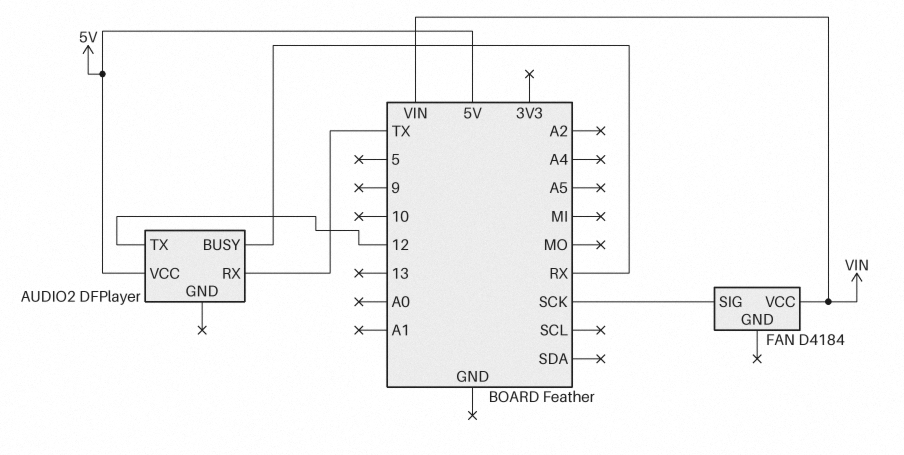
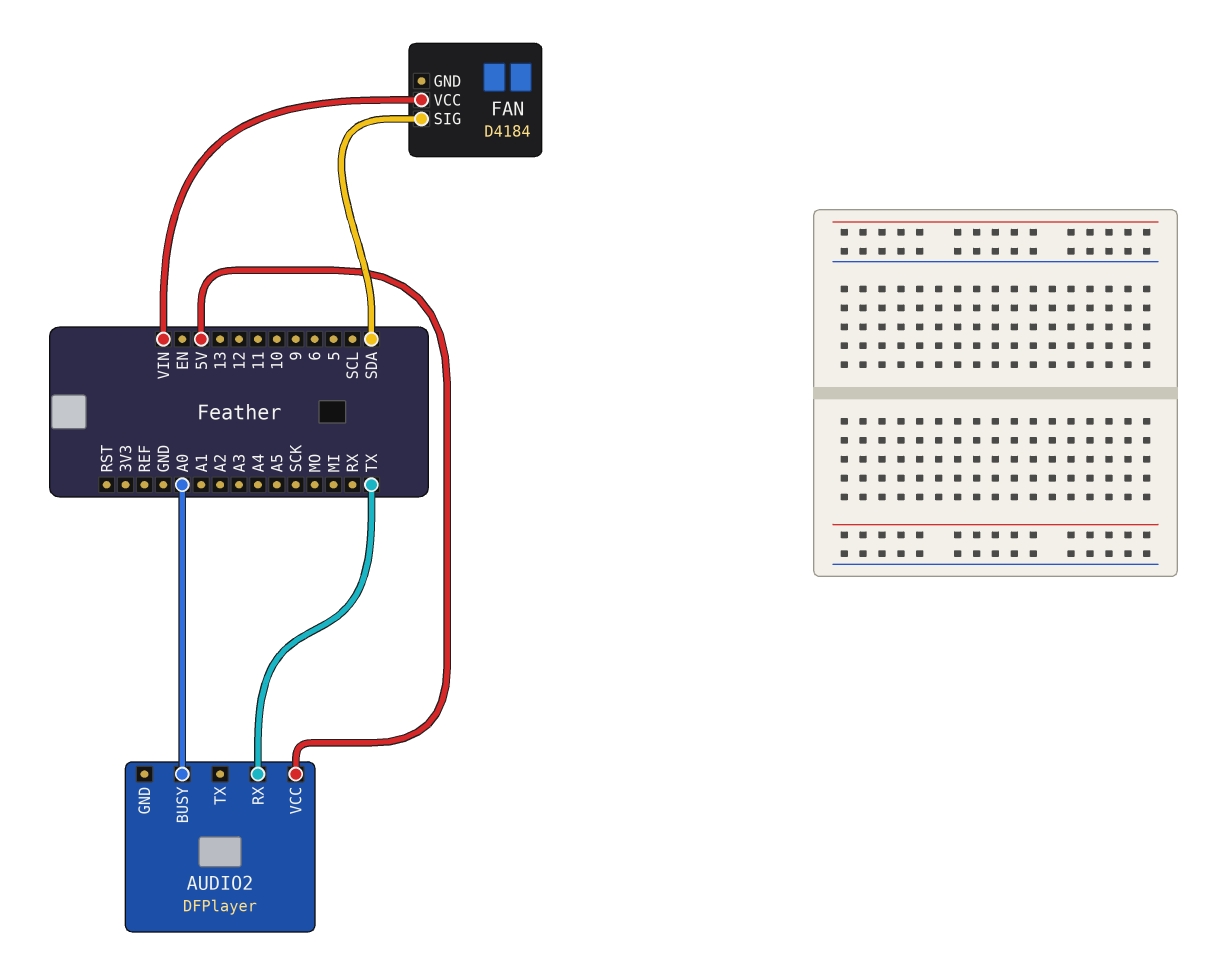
AUDIO2 pin BUSY: RX -> A0
AUDIO2 pin TX: 12 -> none
FAN pin SIG: SCK -> SDA

